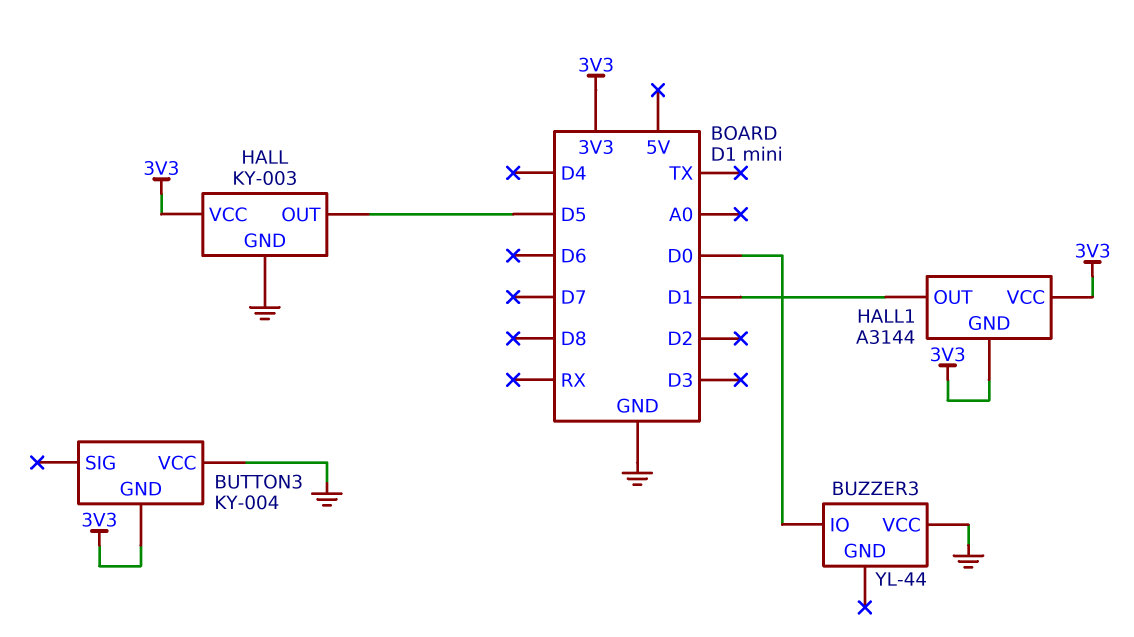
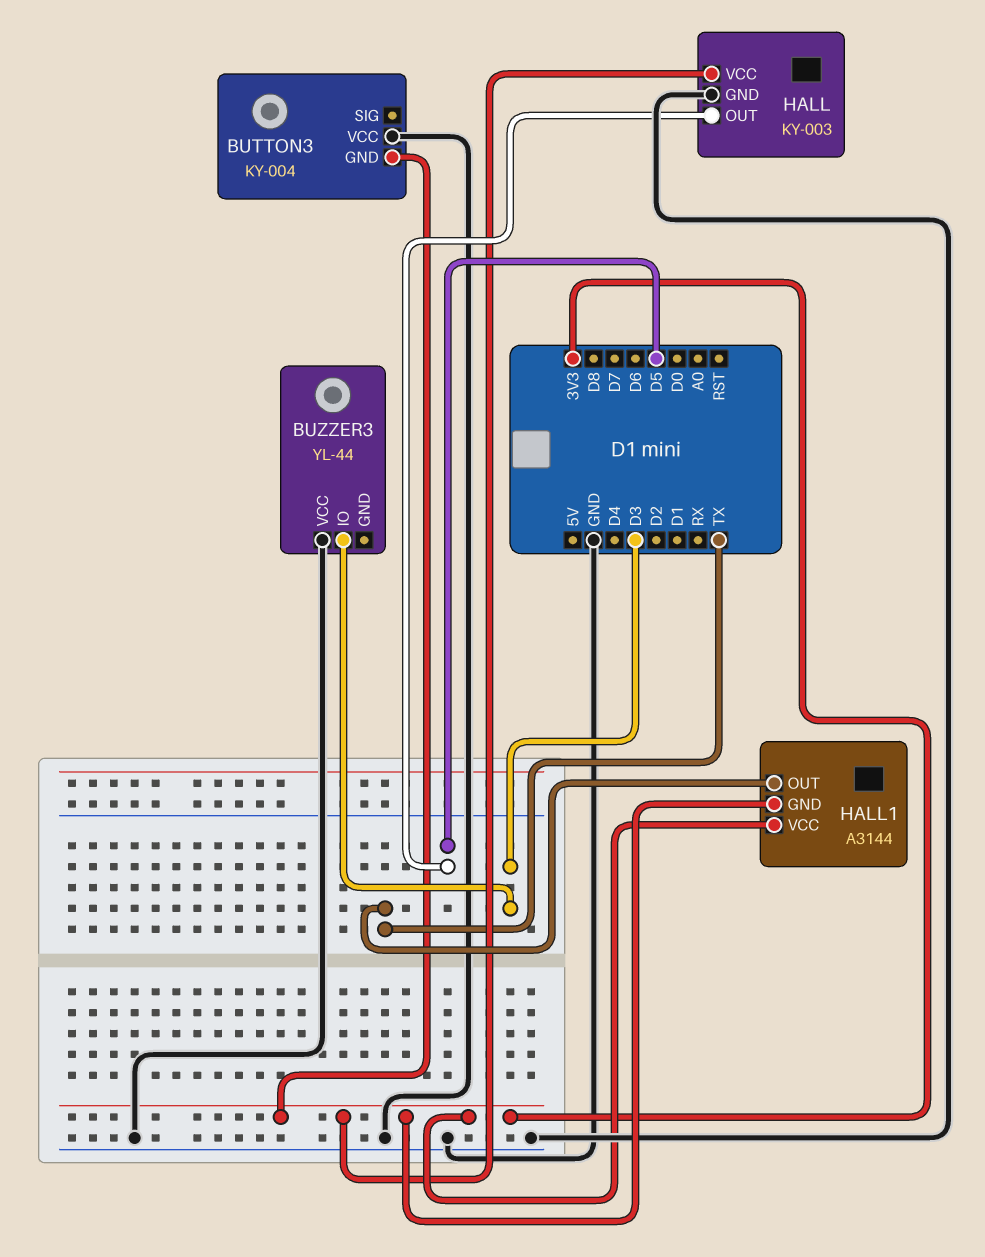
BUZZER3 pin IO: D0 -> D3
HALL1 pin OUT: D1 -> TX

